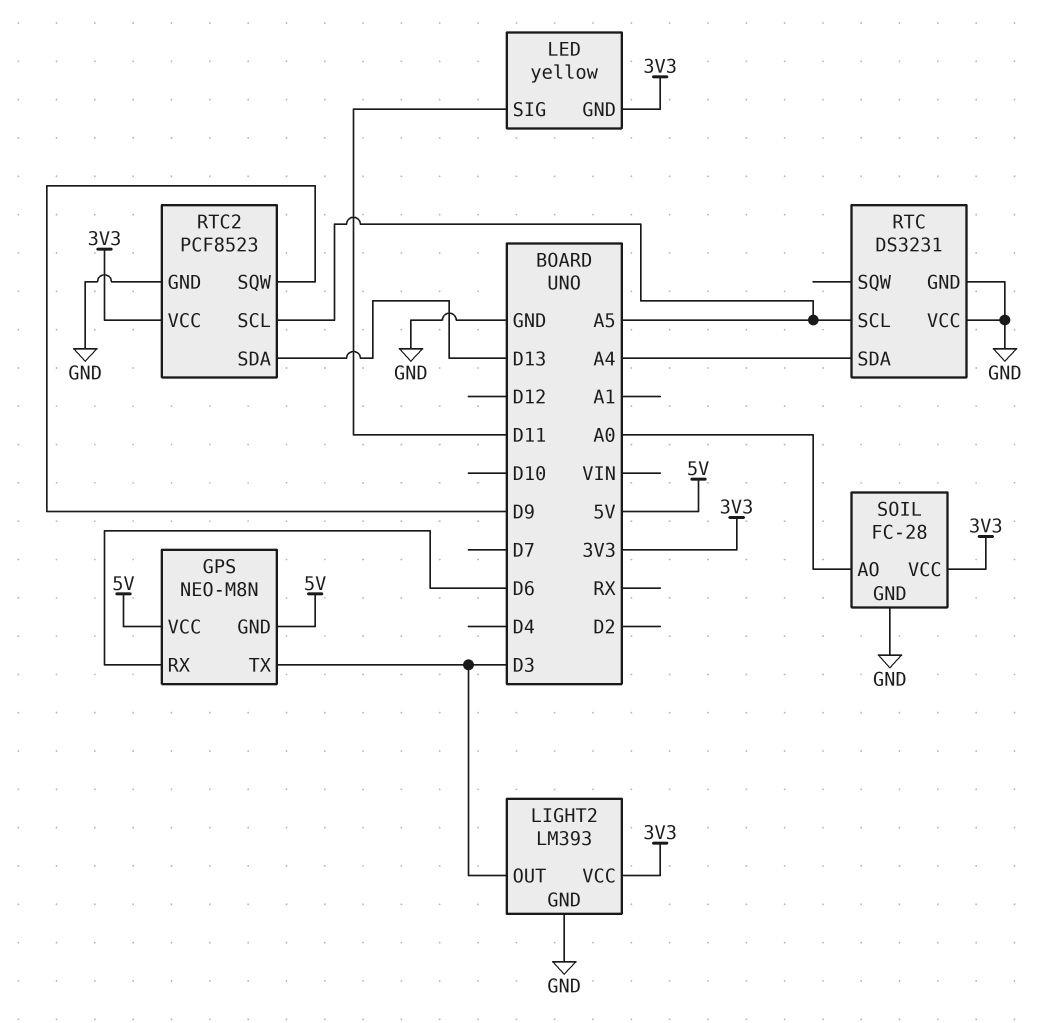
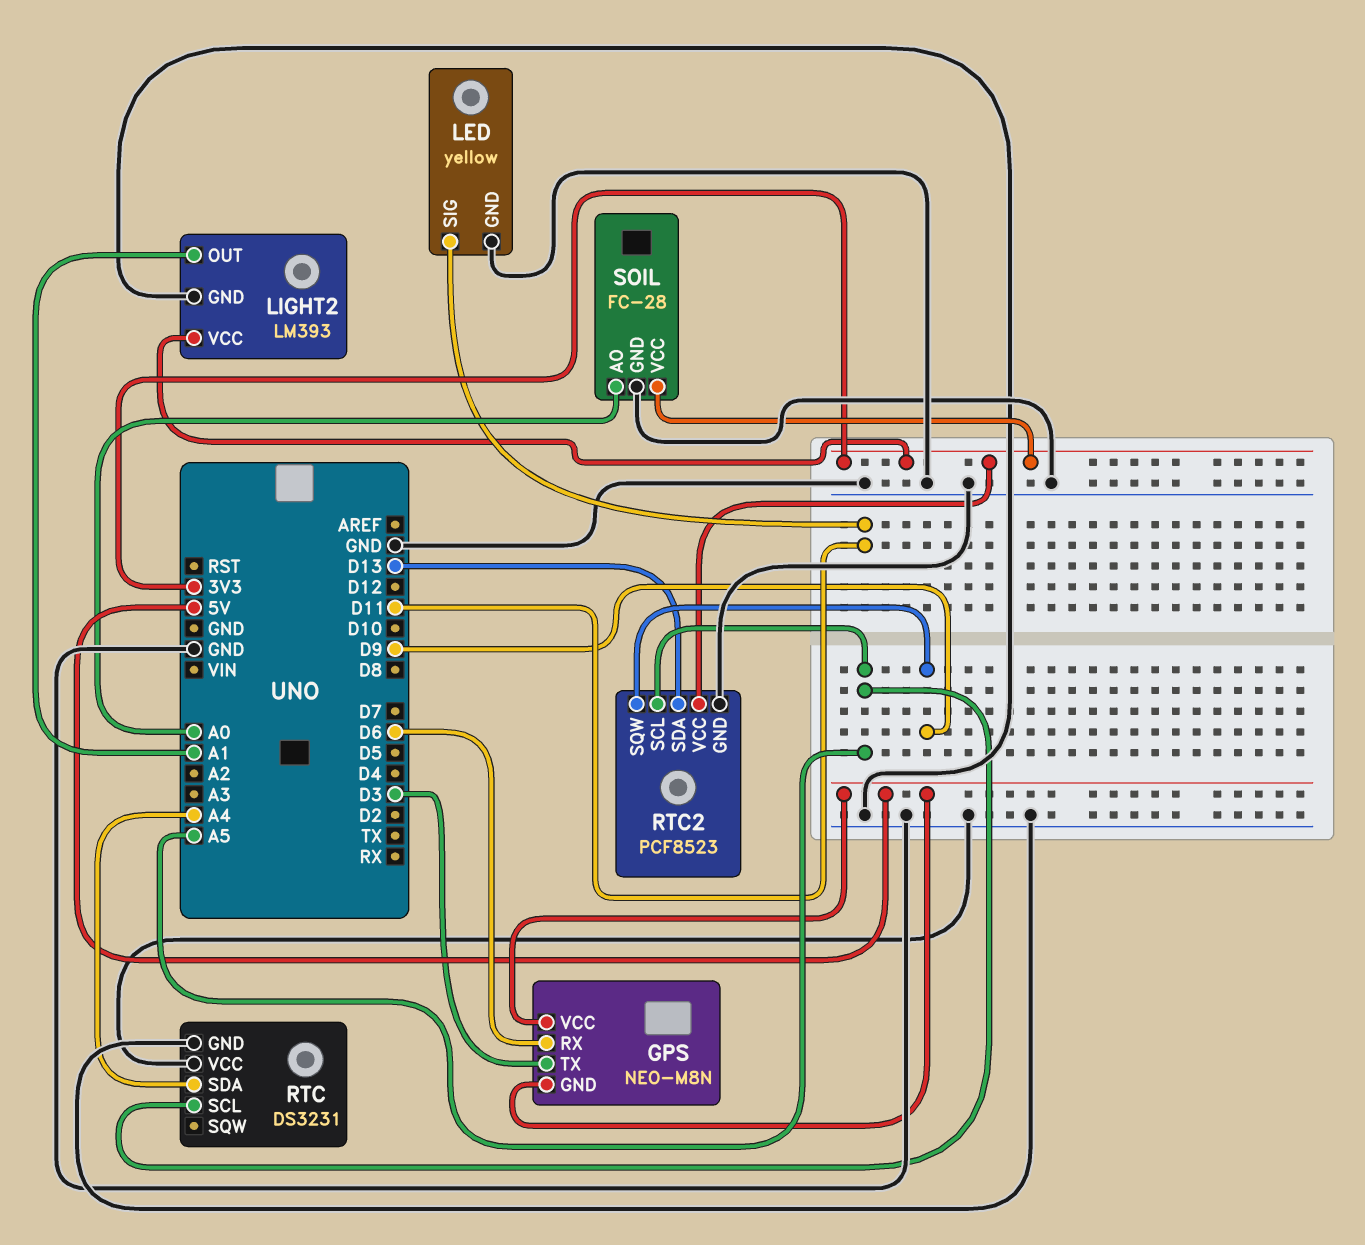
LED pin GND: 3V3 -> GND
LIGHT2 pin OUT: D3 -> A1

